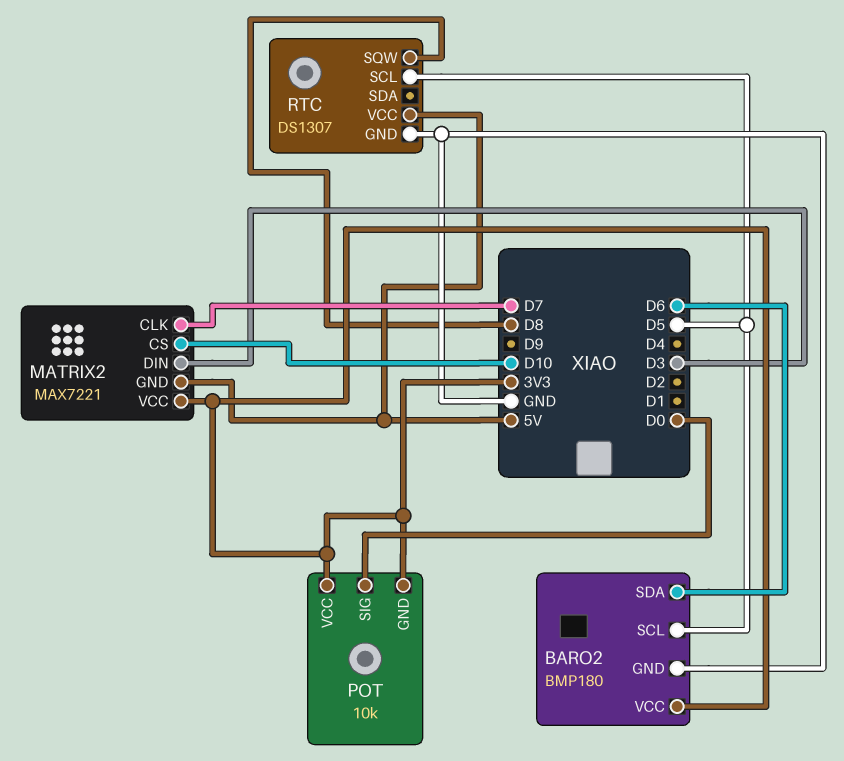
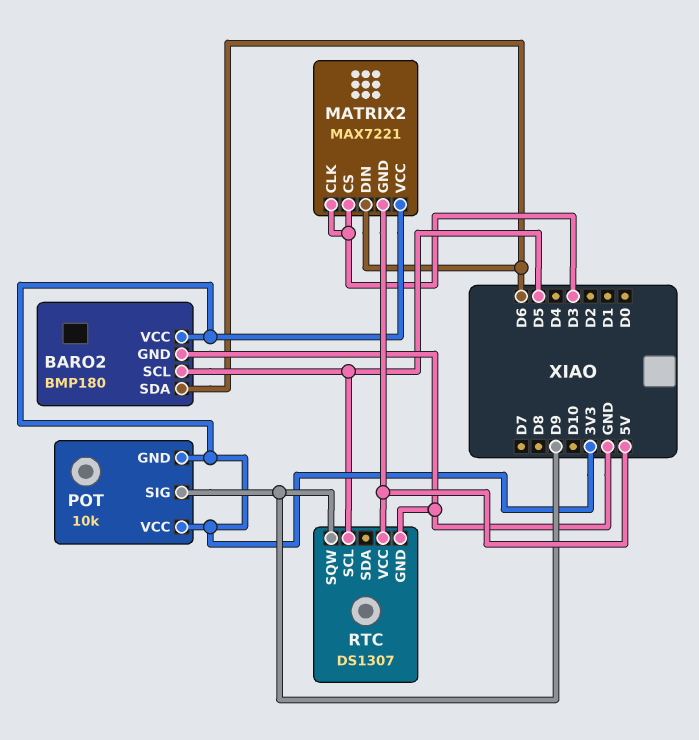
MATRIX2 pin CLK: D7 -> D3
MATRIX2 pin CS: D10 -> D3
MATRIX2 pin DIN: D3 -> D6
POT pin SIG: D0 -> D9
RTC pin SQW: D8 -> D9

